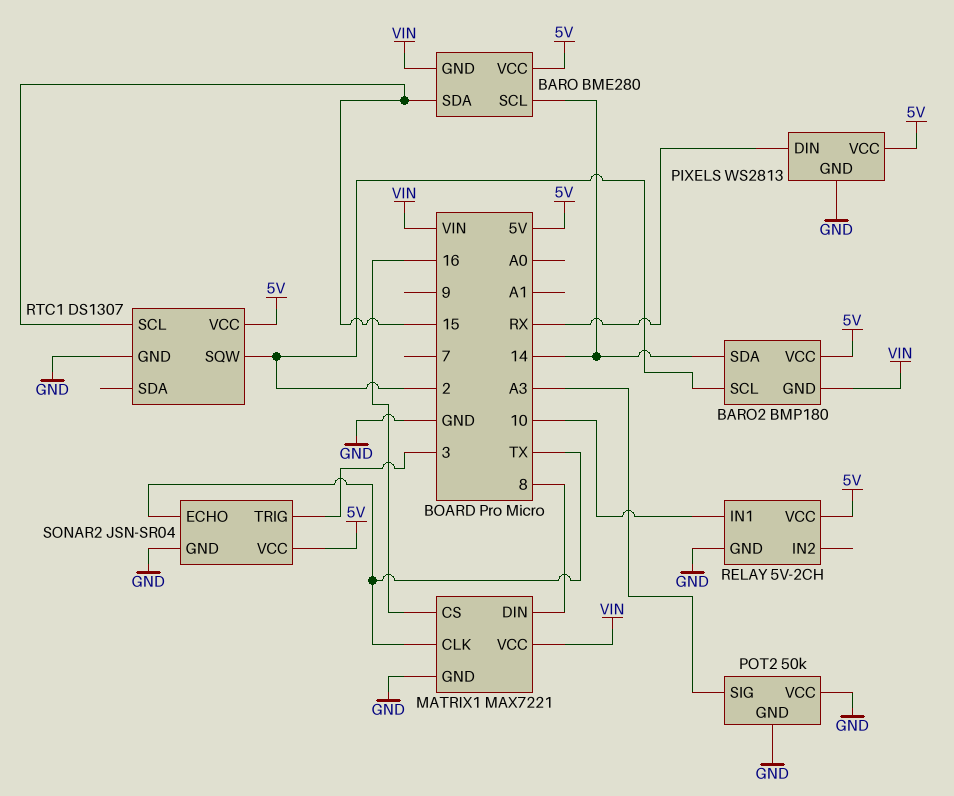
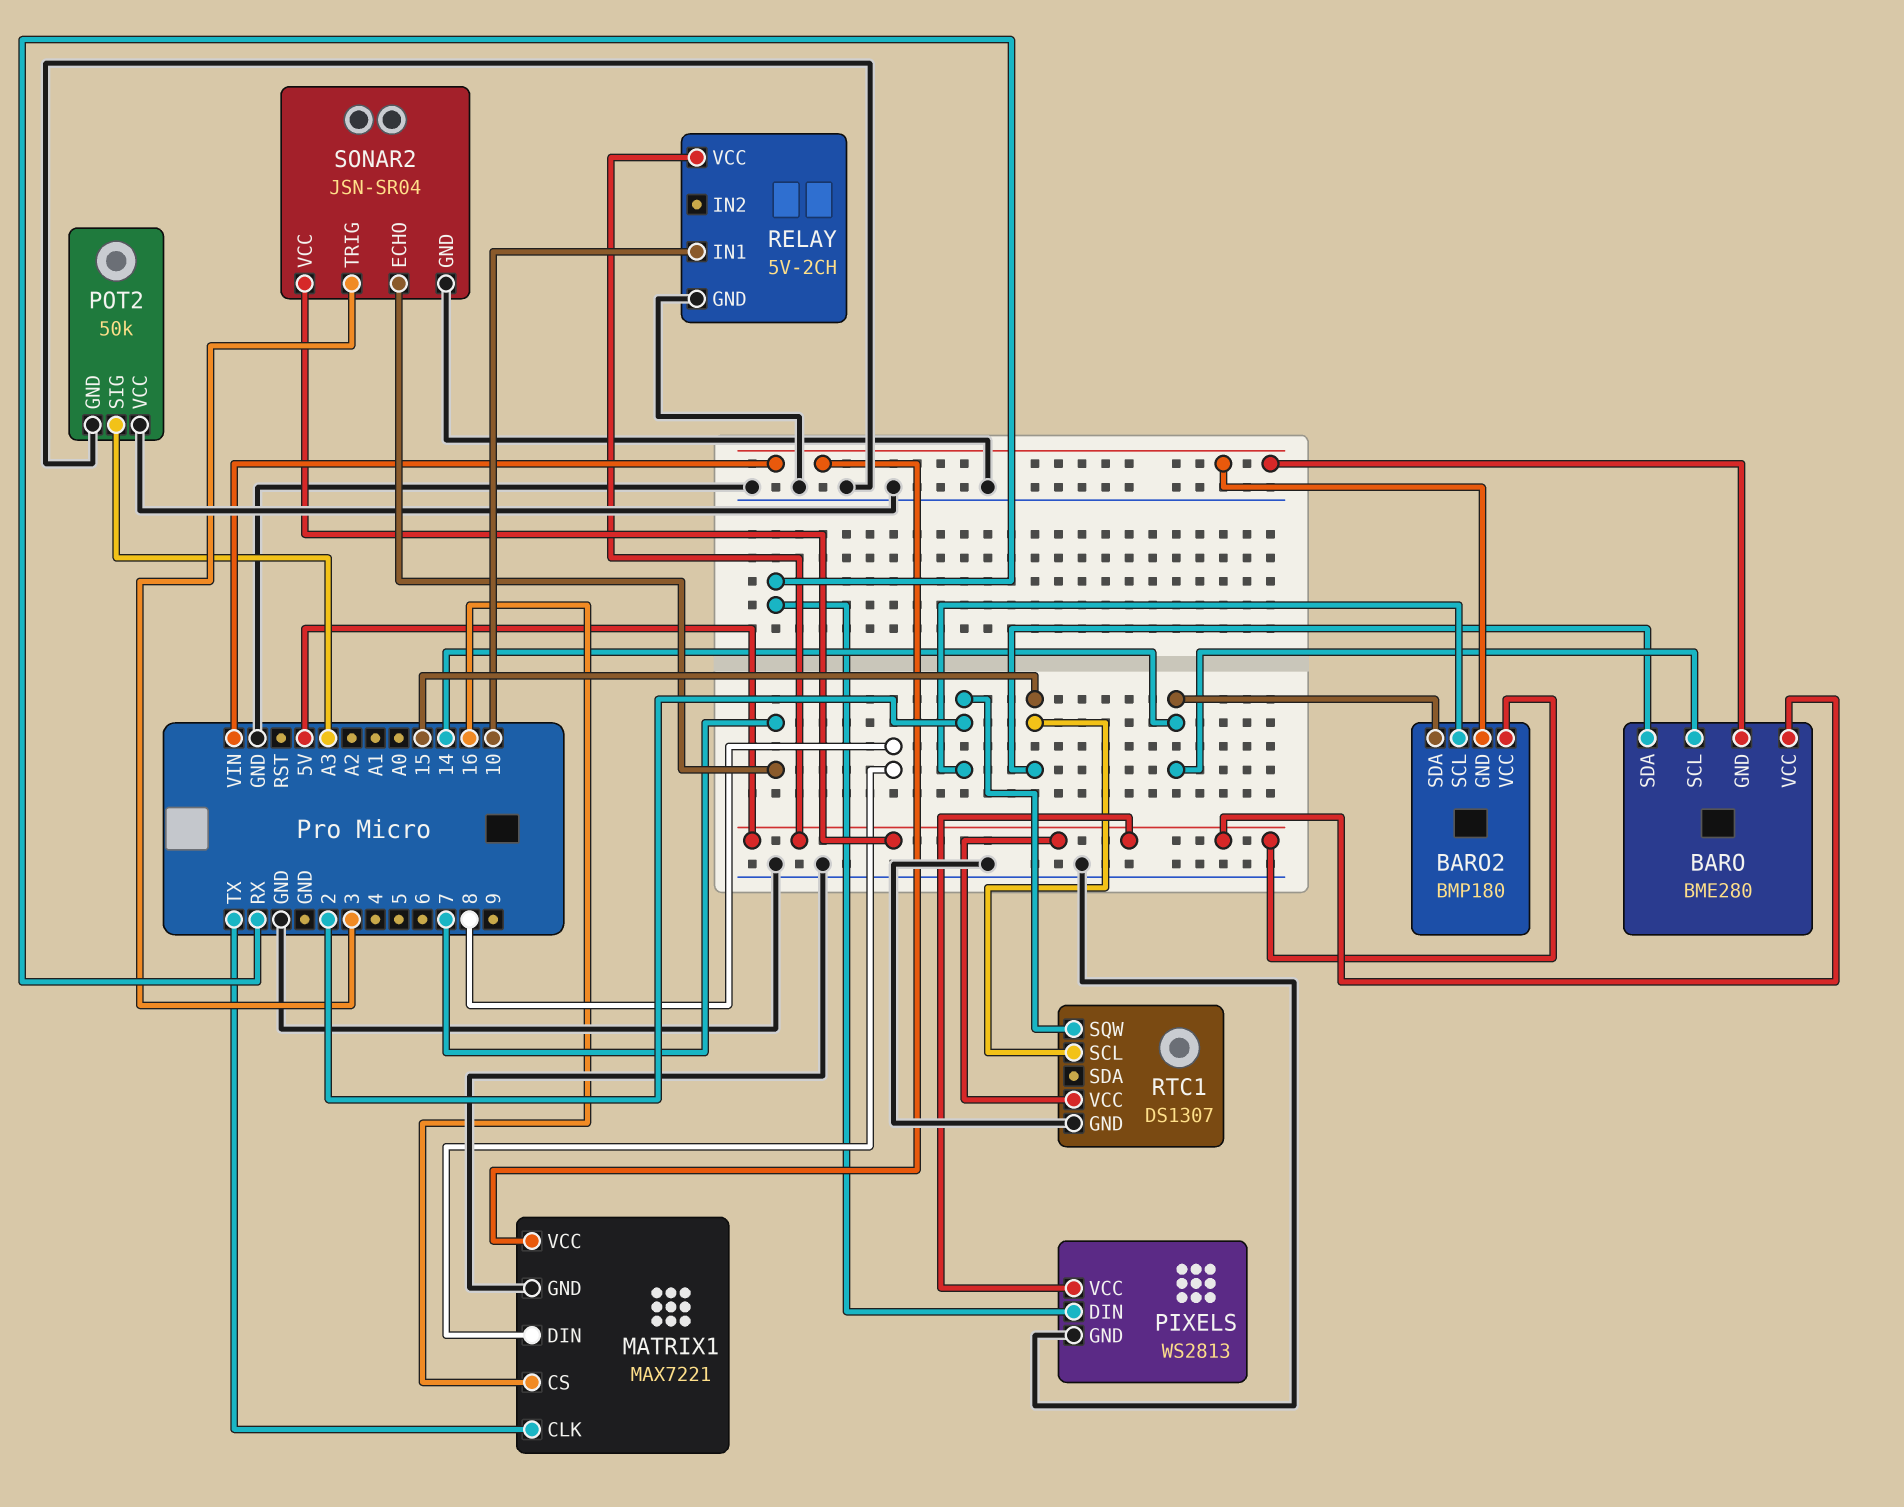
SONAR2 pin ECHO: TX -> 7

